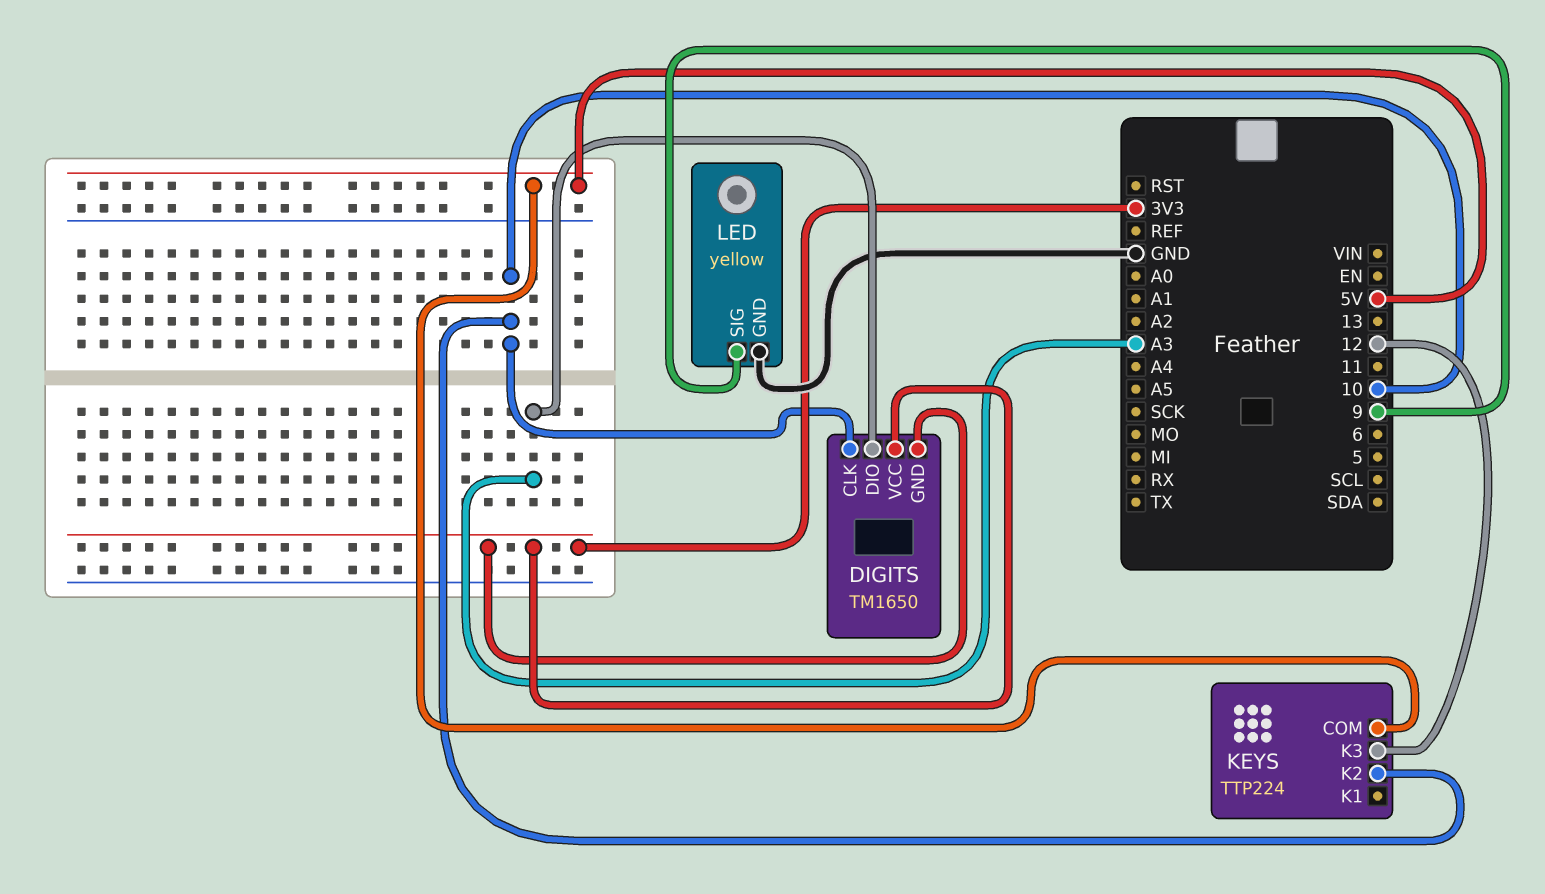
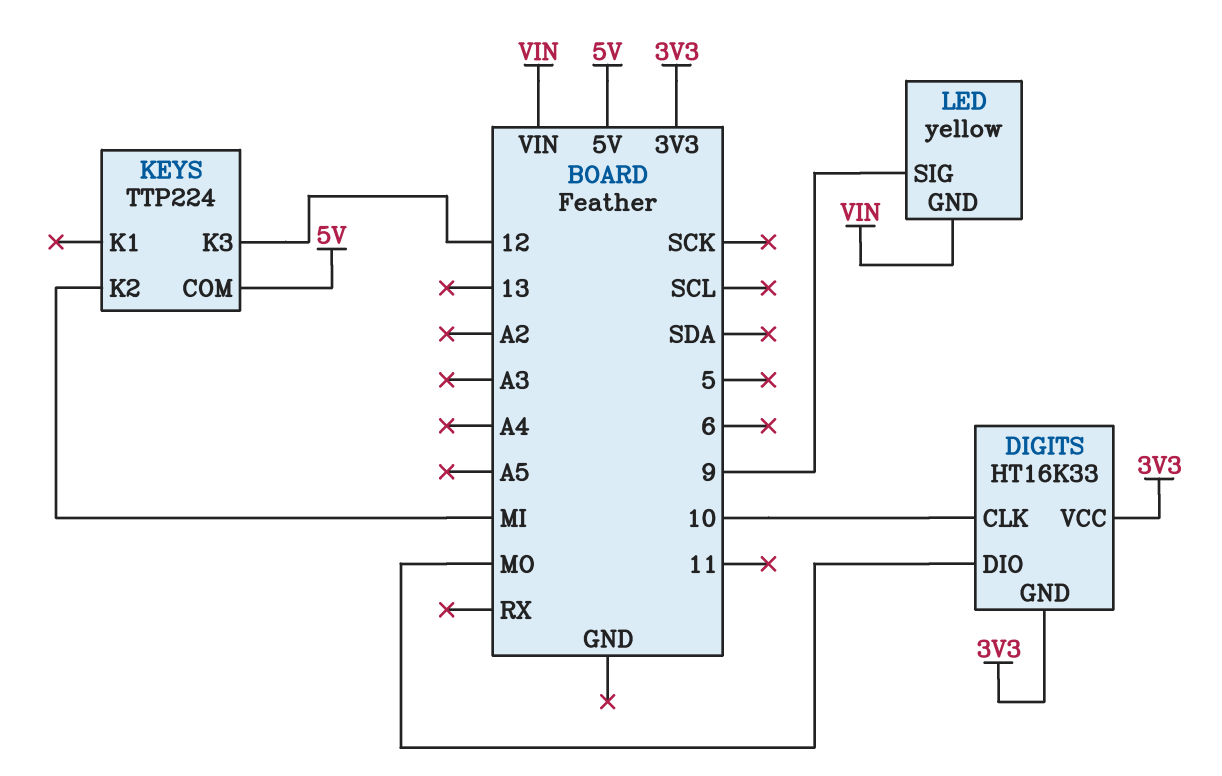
DIGITS: TM1650 -> HT16K33
DIGITS pin DIO: A3 -> MO
KEYS pin K2: 10 -> MI
LED pin GND: GND -> VIN

